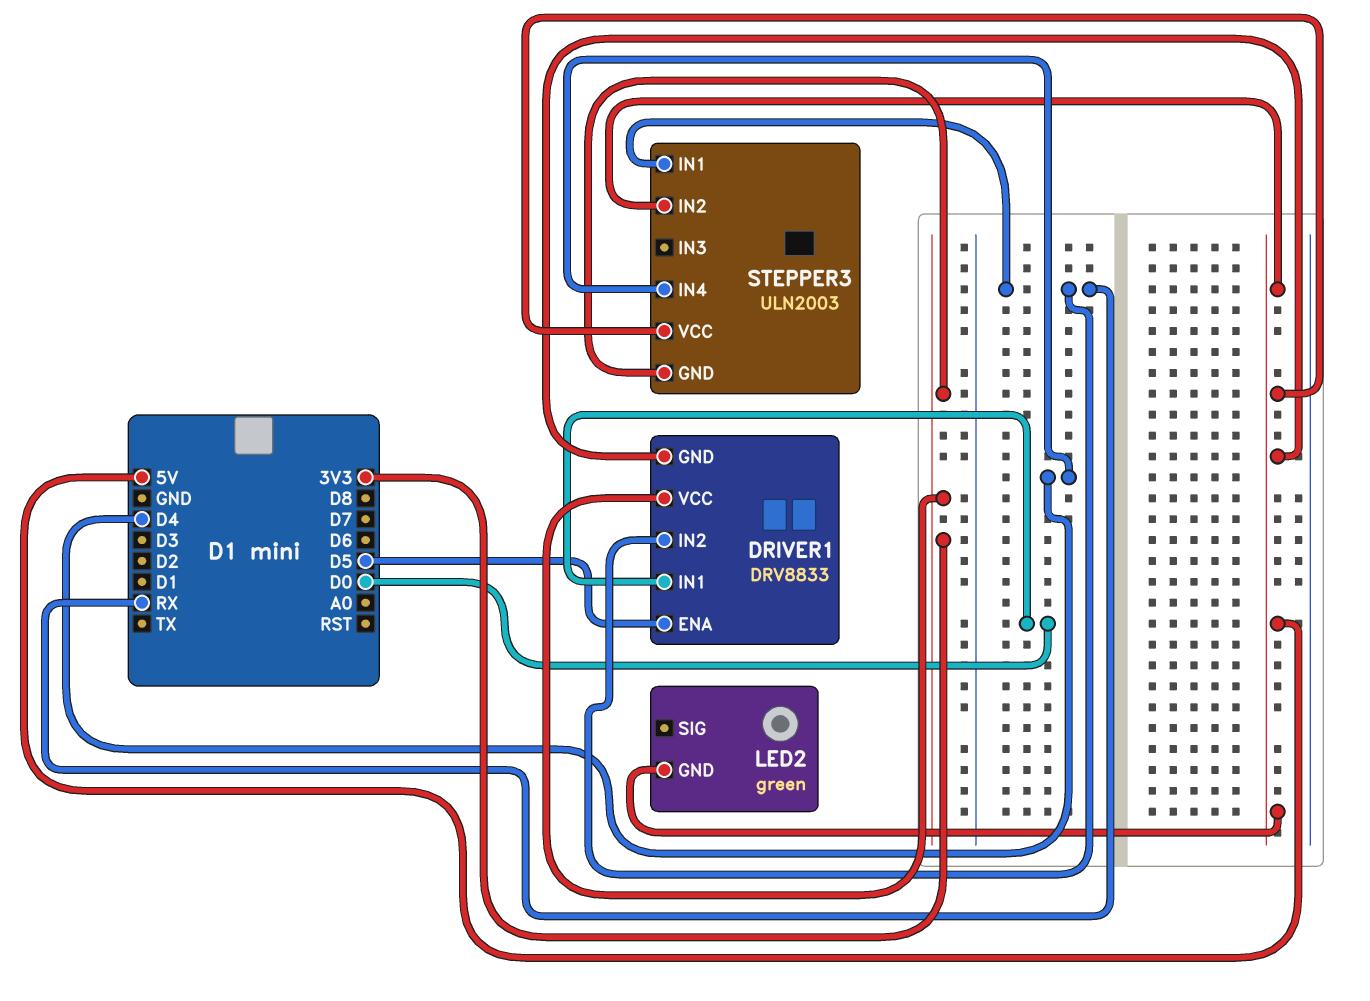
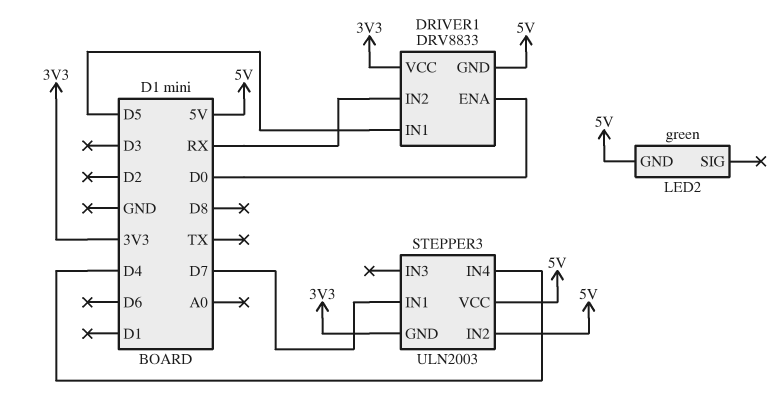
DRIVER1 pin ENA: D5 -> D0
DRIVER1 pin IN1: D0 -> D5
STEPPER3 pin IN1: RX -> D7

